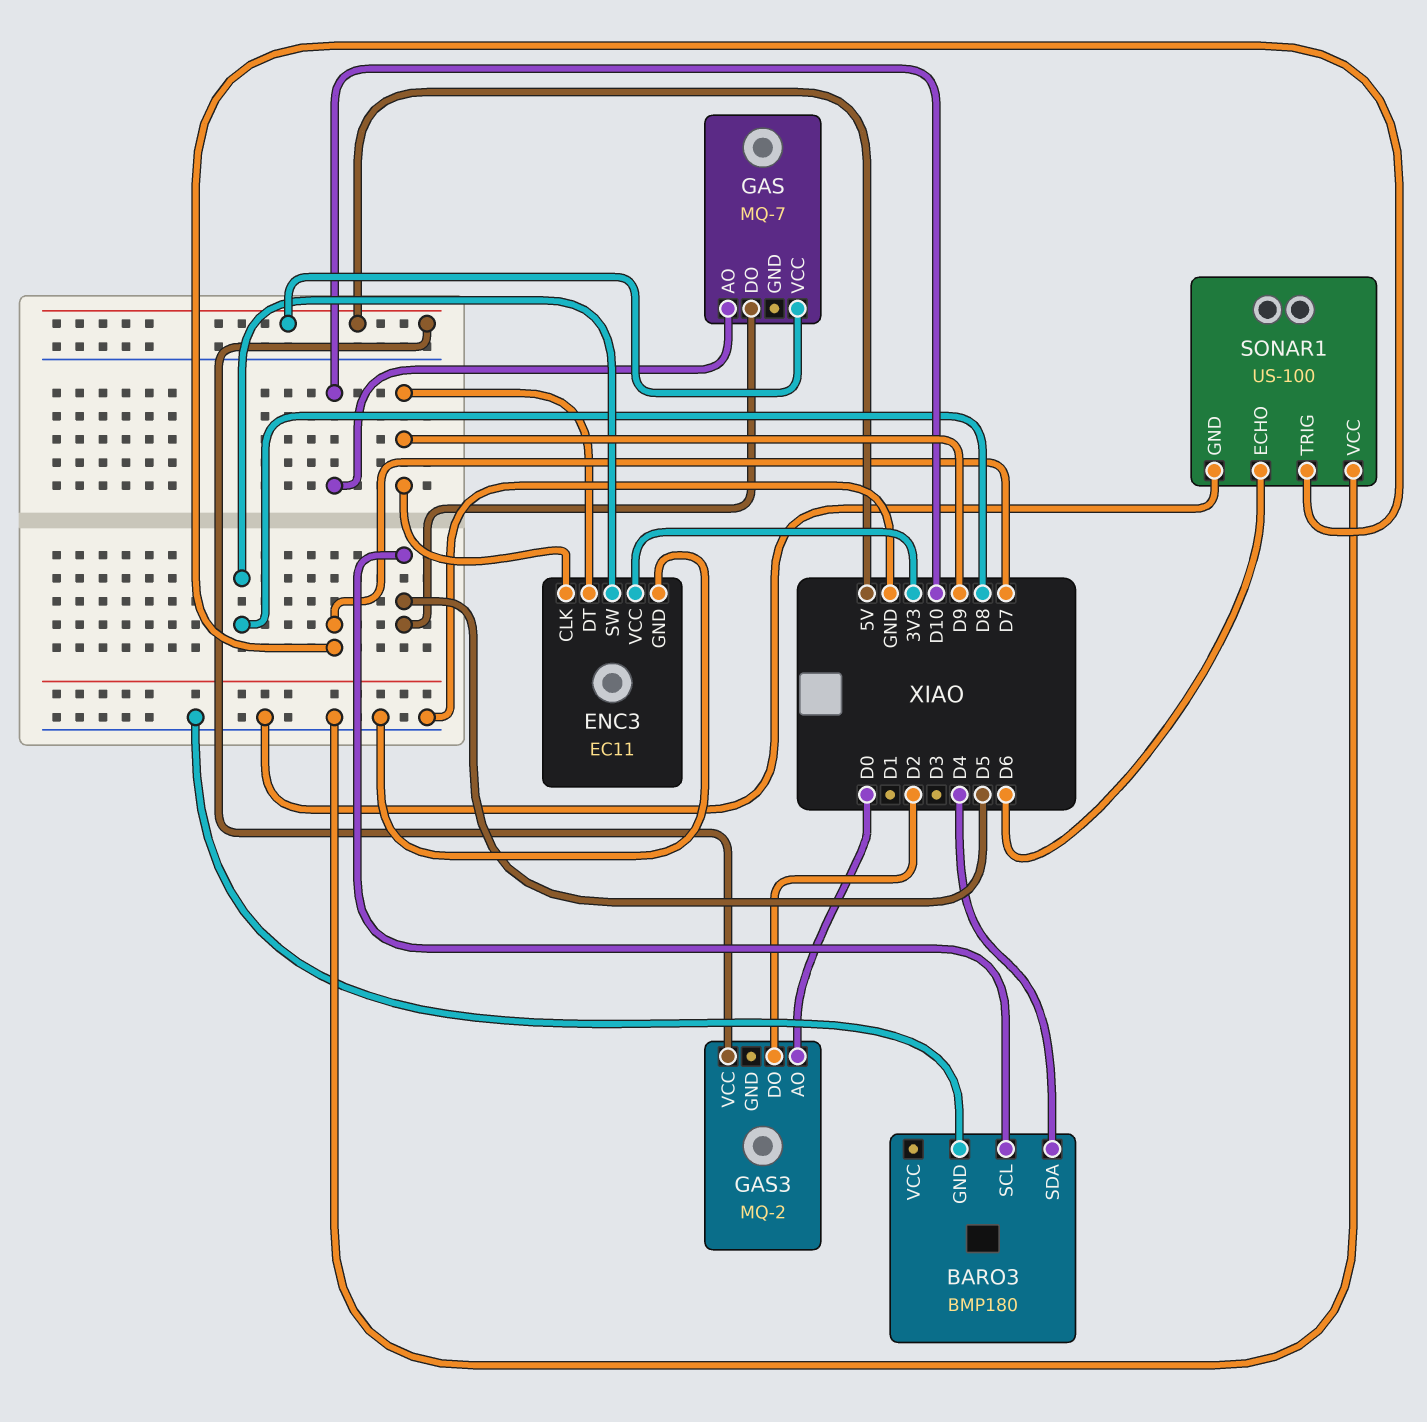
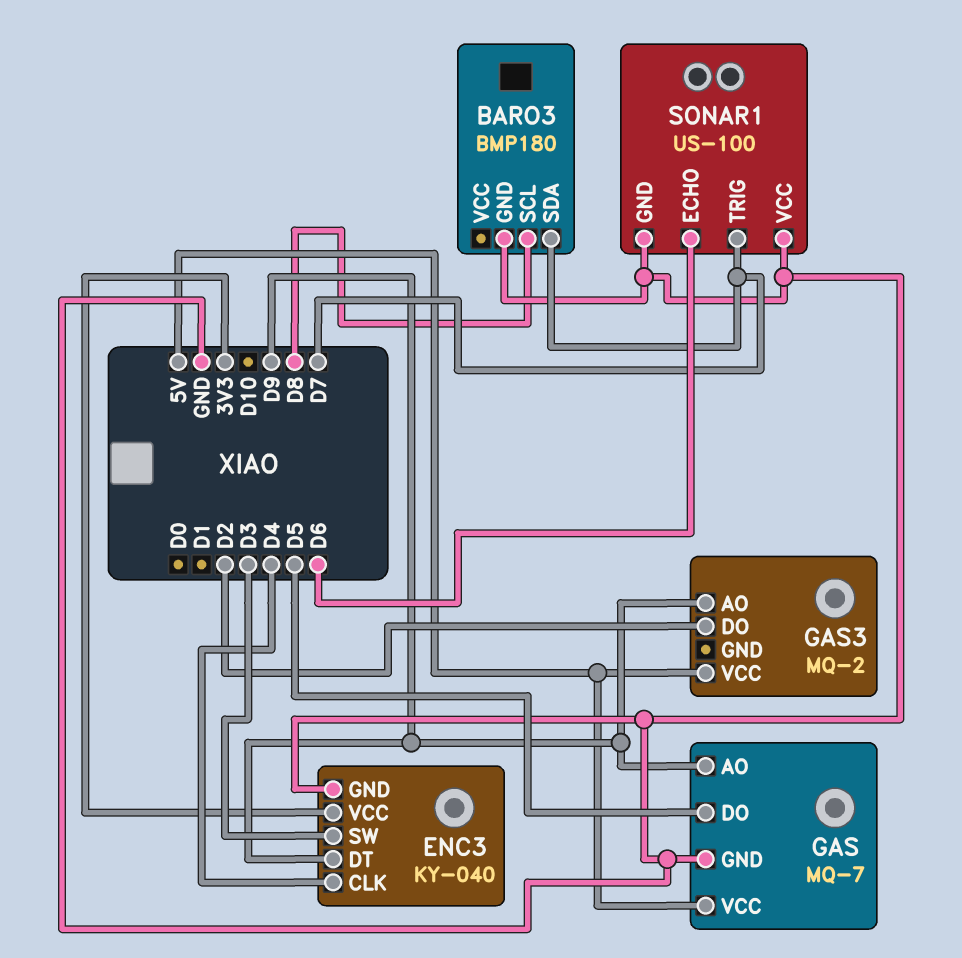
BARO3 pin SCL: D5 -> D8
BARO3 pin SDA: D4 -> D7
ENC3: EC11 -> KY-040
ENC3 pin CLK: D9 -> D4
ENC3 pin SW: D8 -> D3
GAS pin AO: D10 -> D9
GAS pin GND: none -> GND
GAS3 pin AO: D0 -> D9

